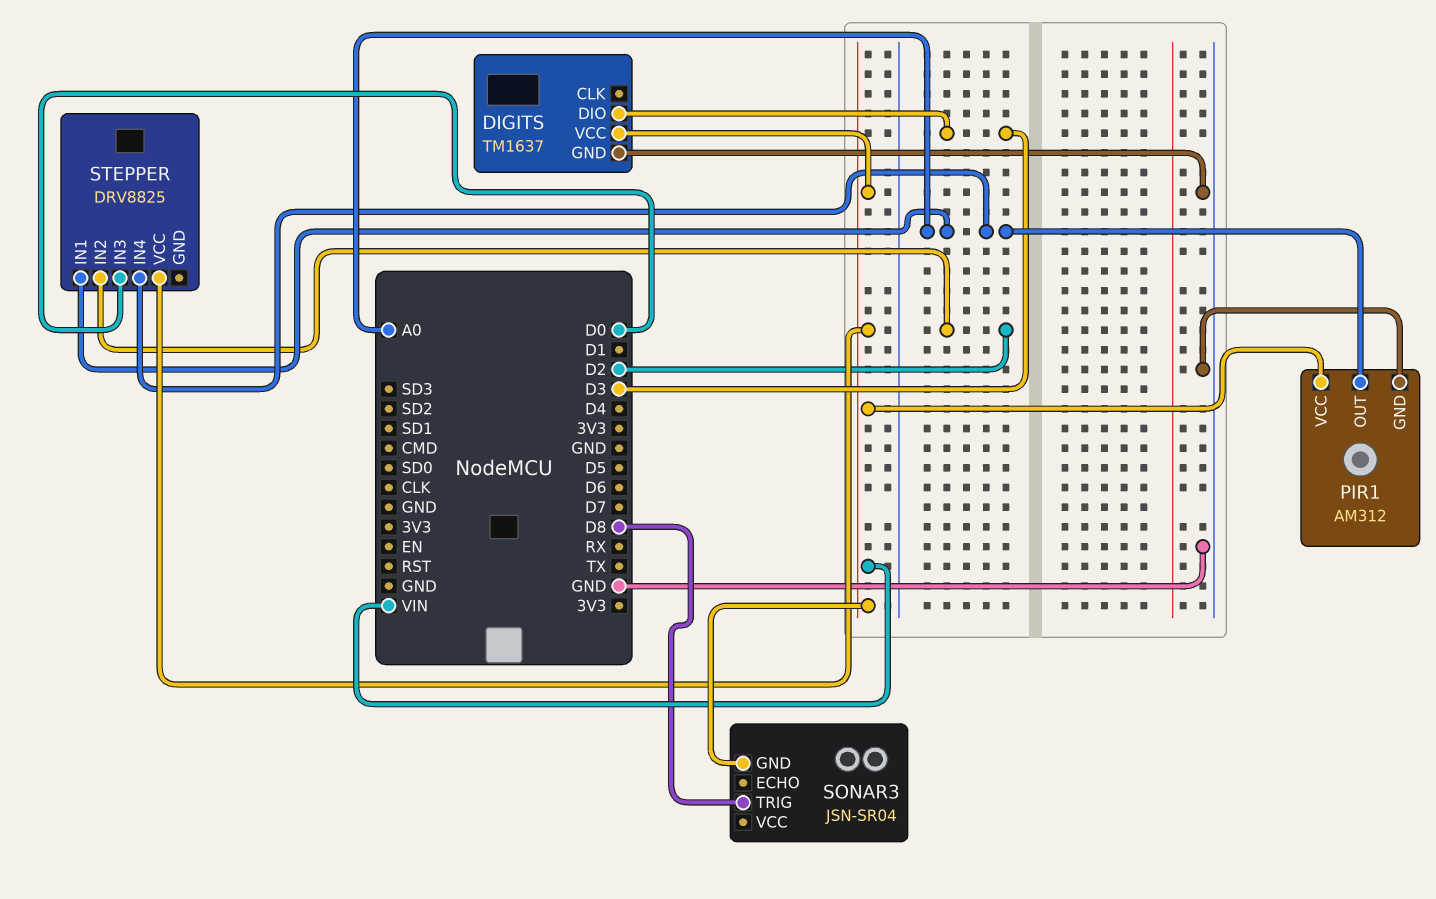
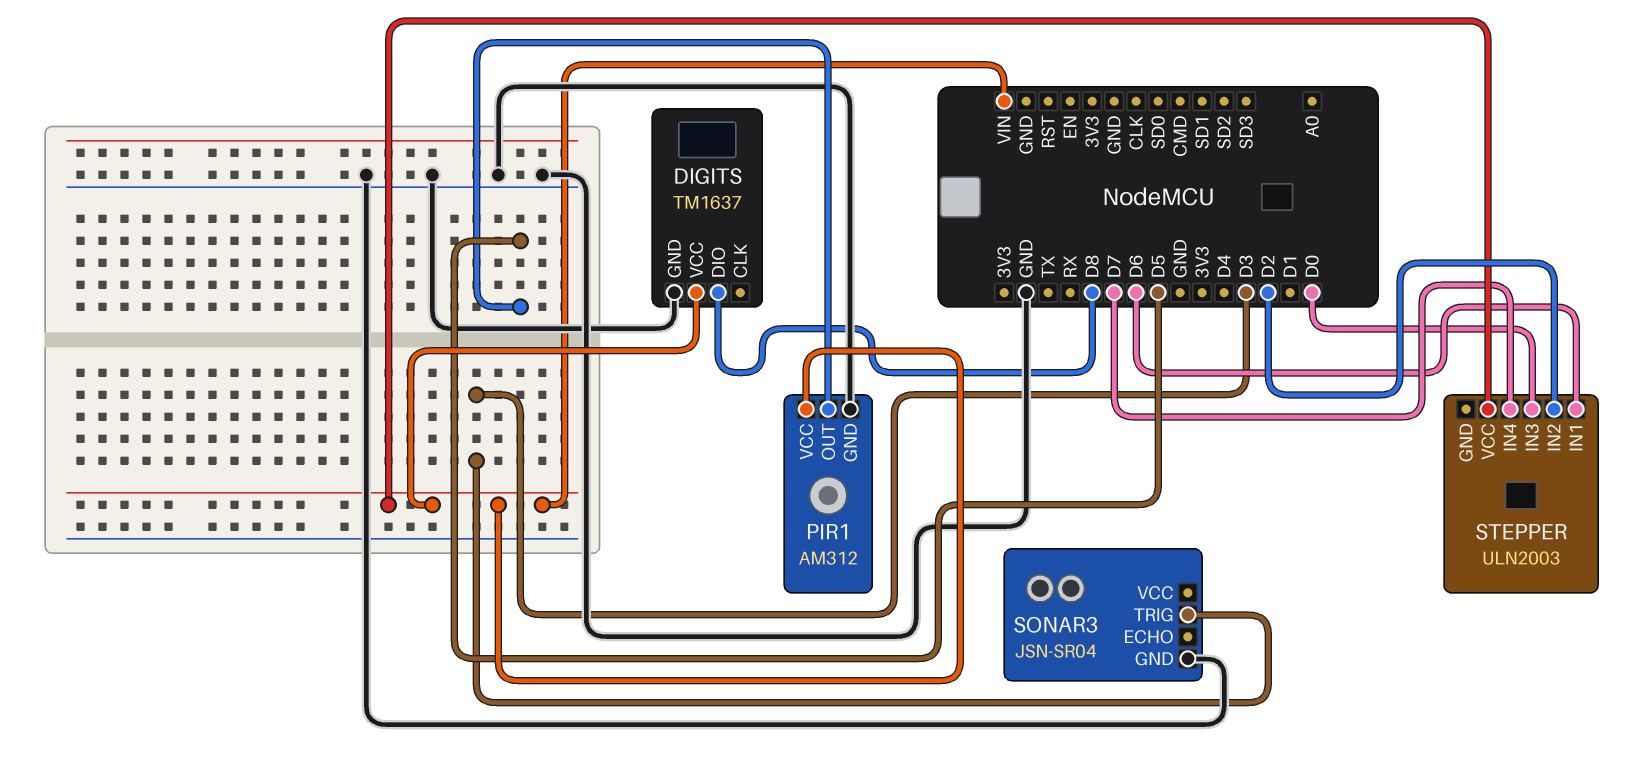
DIGITS pin DIO: D3 -> D8
PIR1 pin OUT: A0 -> D5
SONAR3 pin GND: VIN -> GND
SONAR3 pin TRIG: D8 -> D3
STEPPER: DRV8825 -> ULN2003
STEPPER pin IN1: A0 -> D6
STEPPER pin IN4: A0 -> D7

